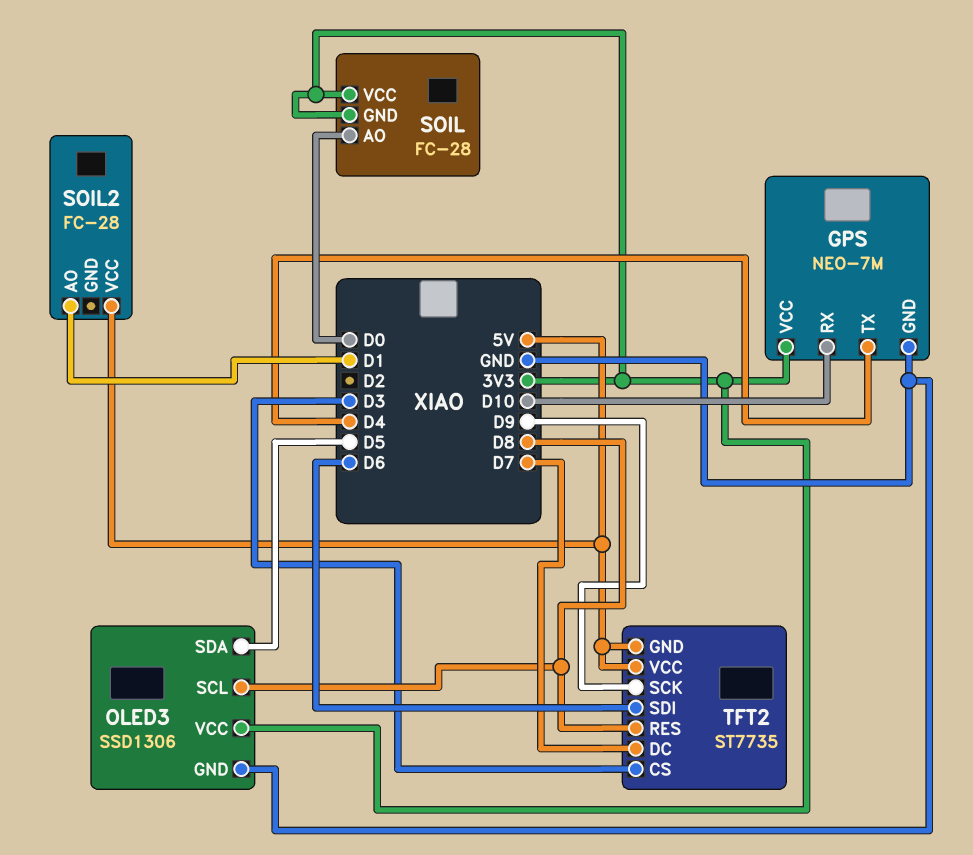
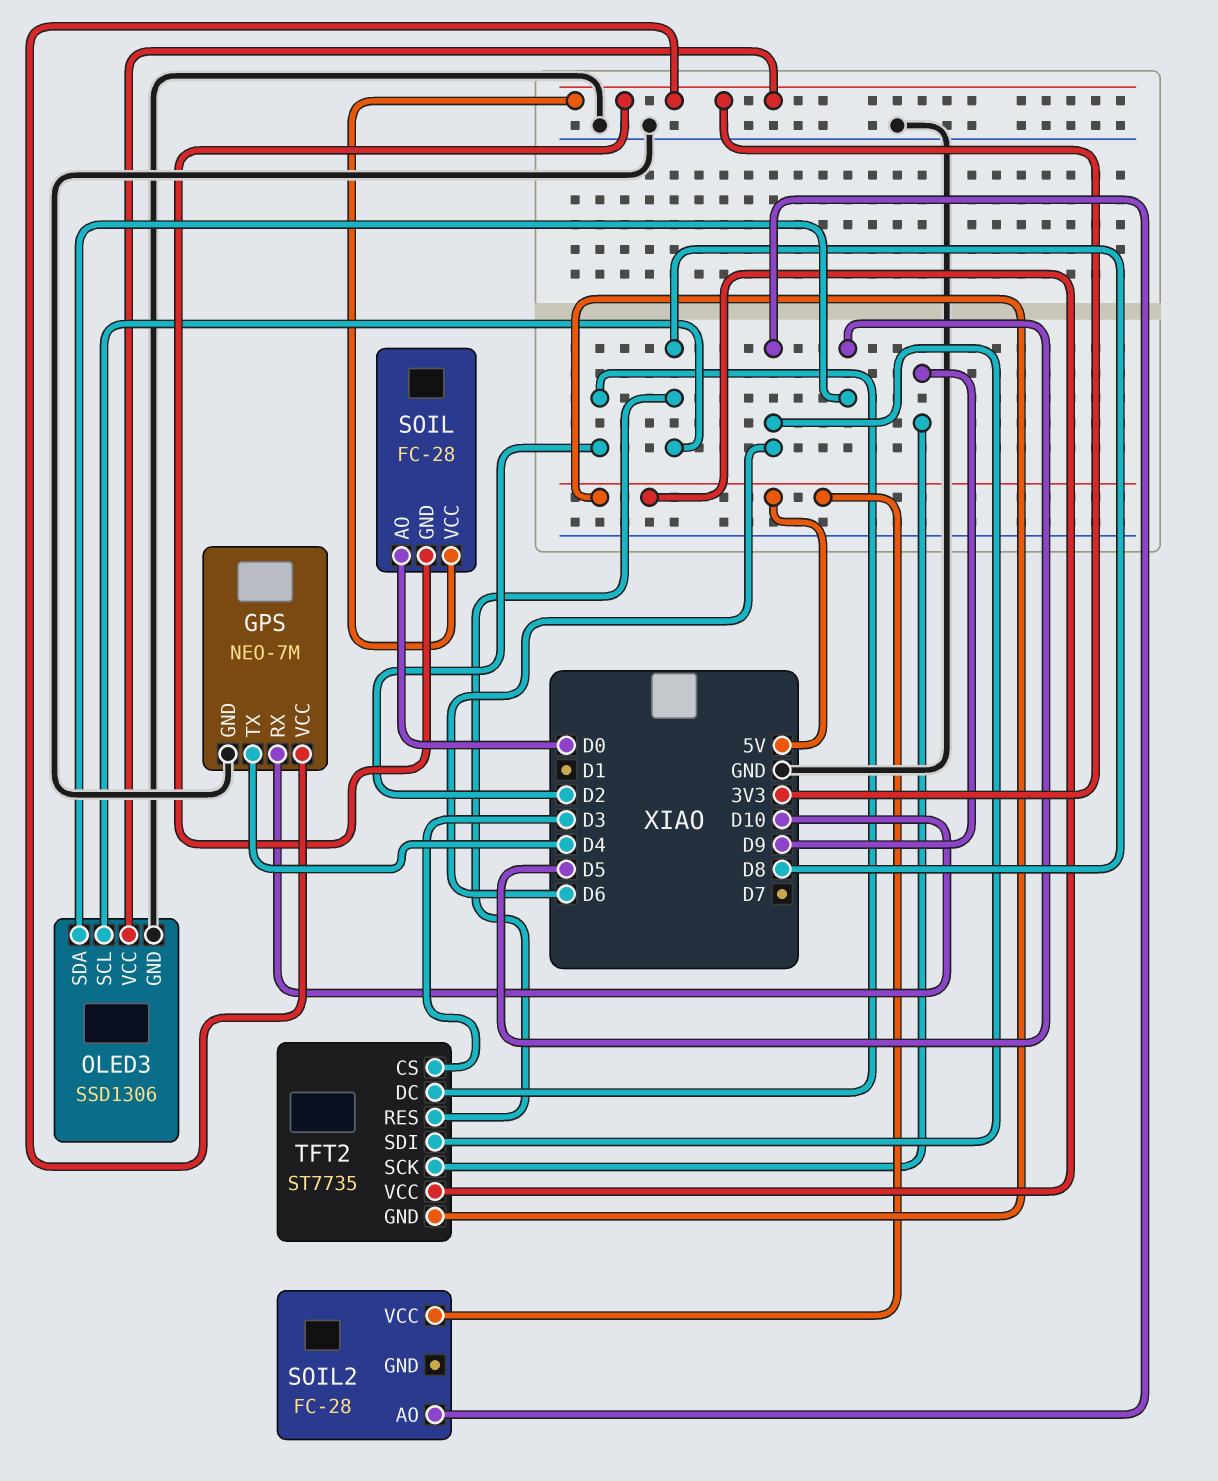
SOIL2 pin AO: D1 -> D6
TFT2 pin DC: D7 -> D2

